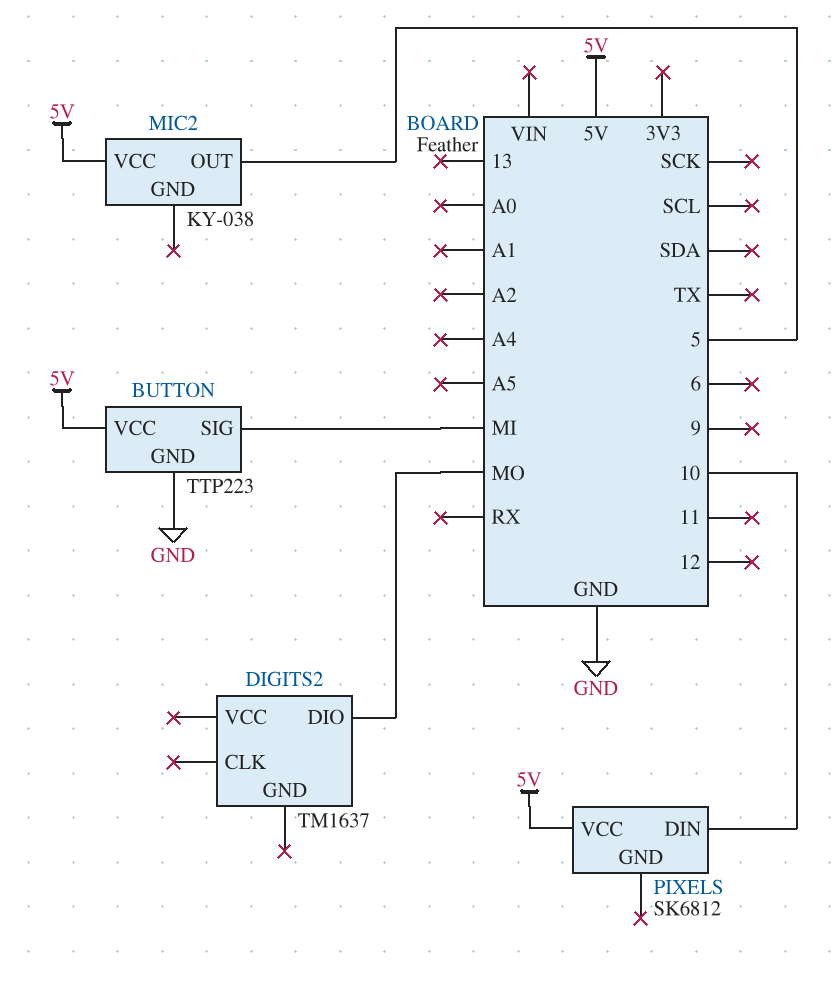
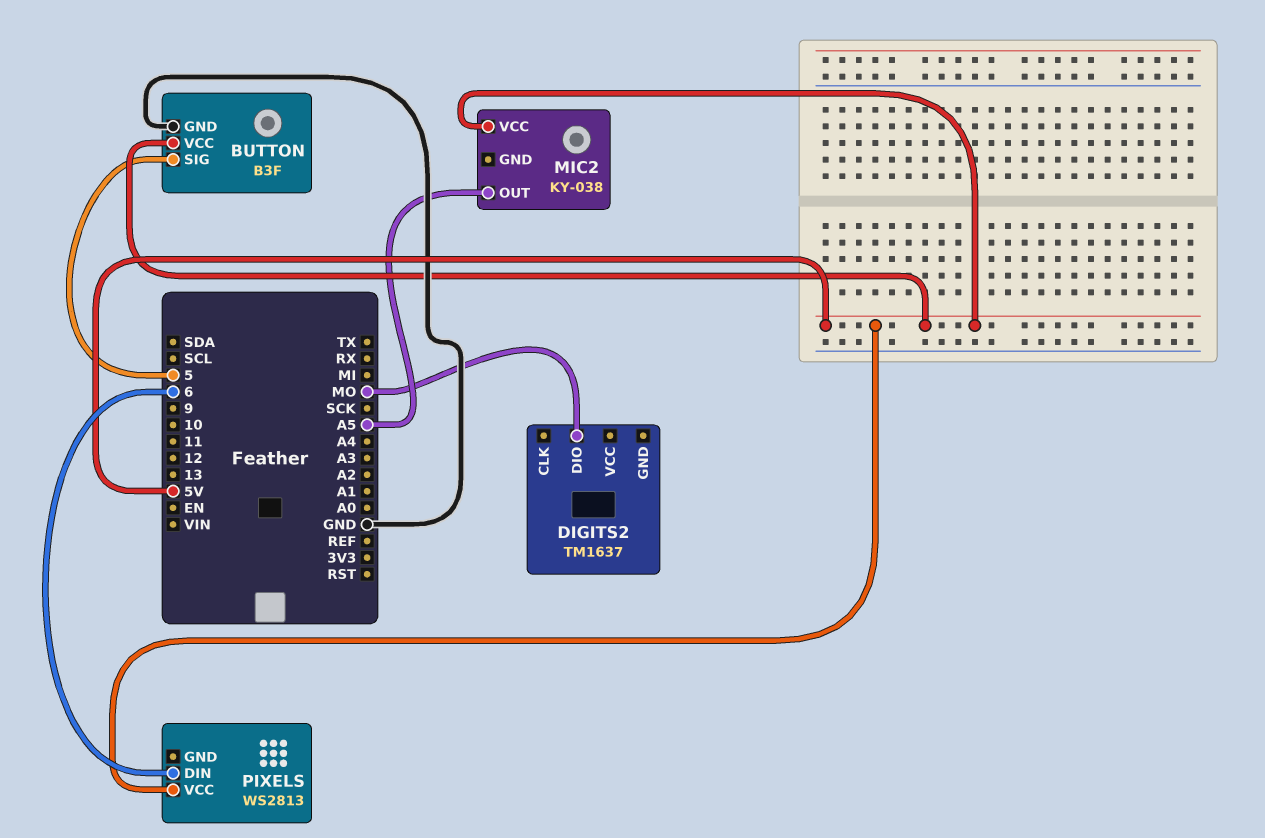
BUTTON: TTP223 -> B3F
BUTTON pin SIG: MI -> 5
MIC2 pin OUT: 5 -> A5
PIXELS: SK6812 -> WS2813
PIXELS pin DIN: 10 -> 6

